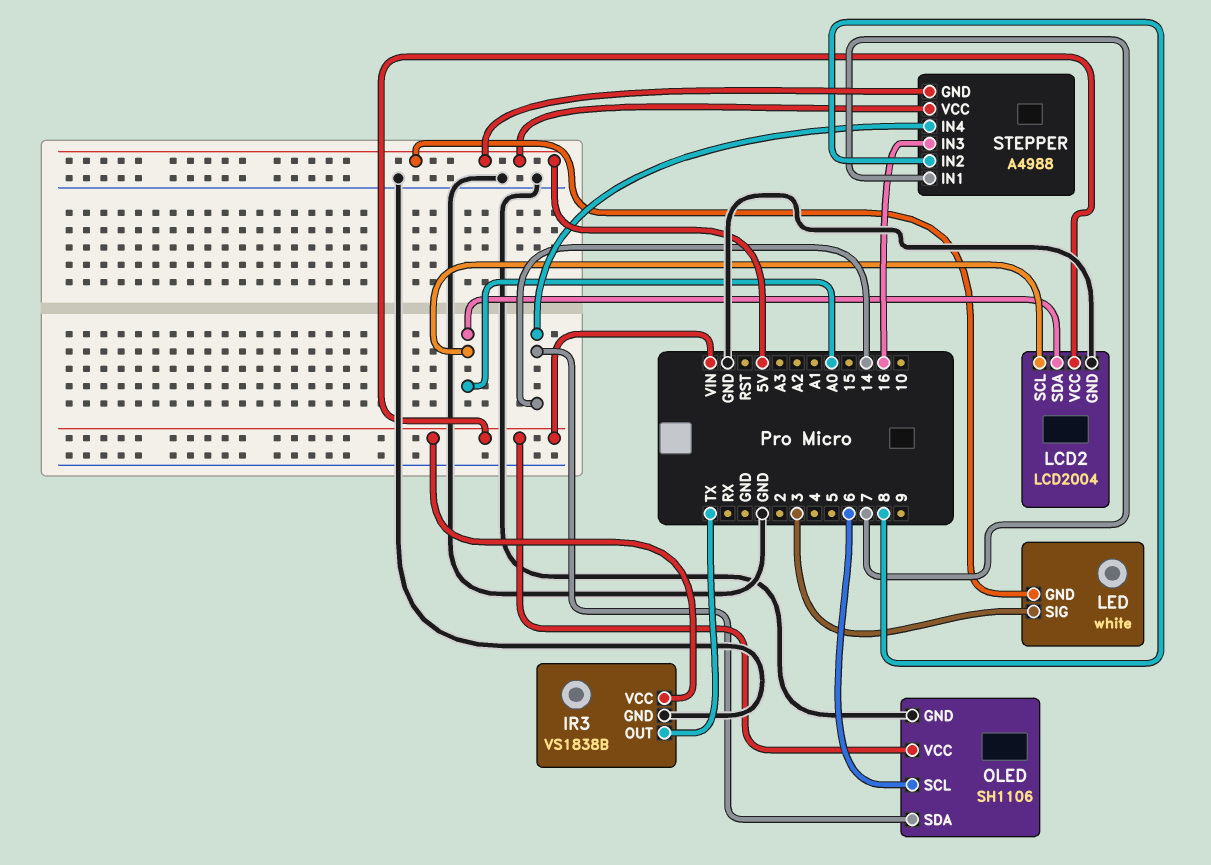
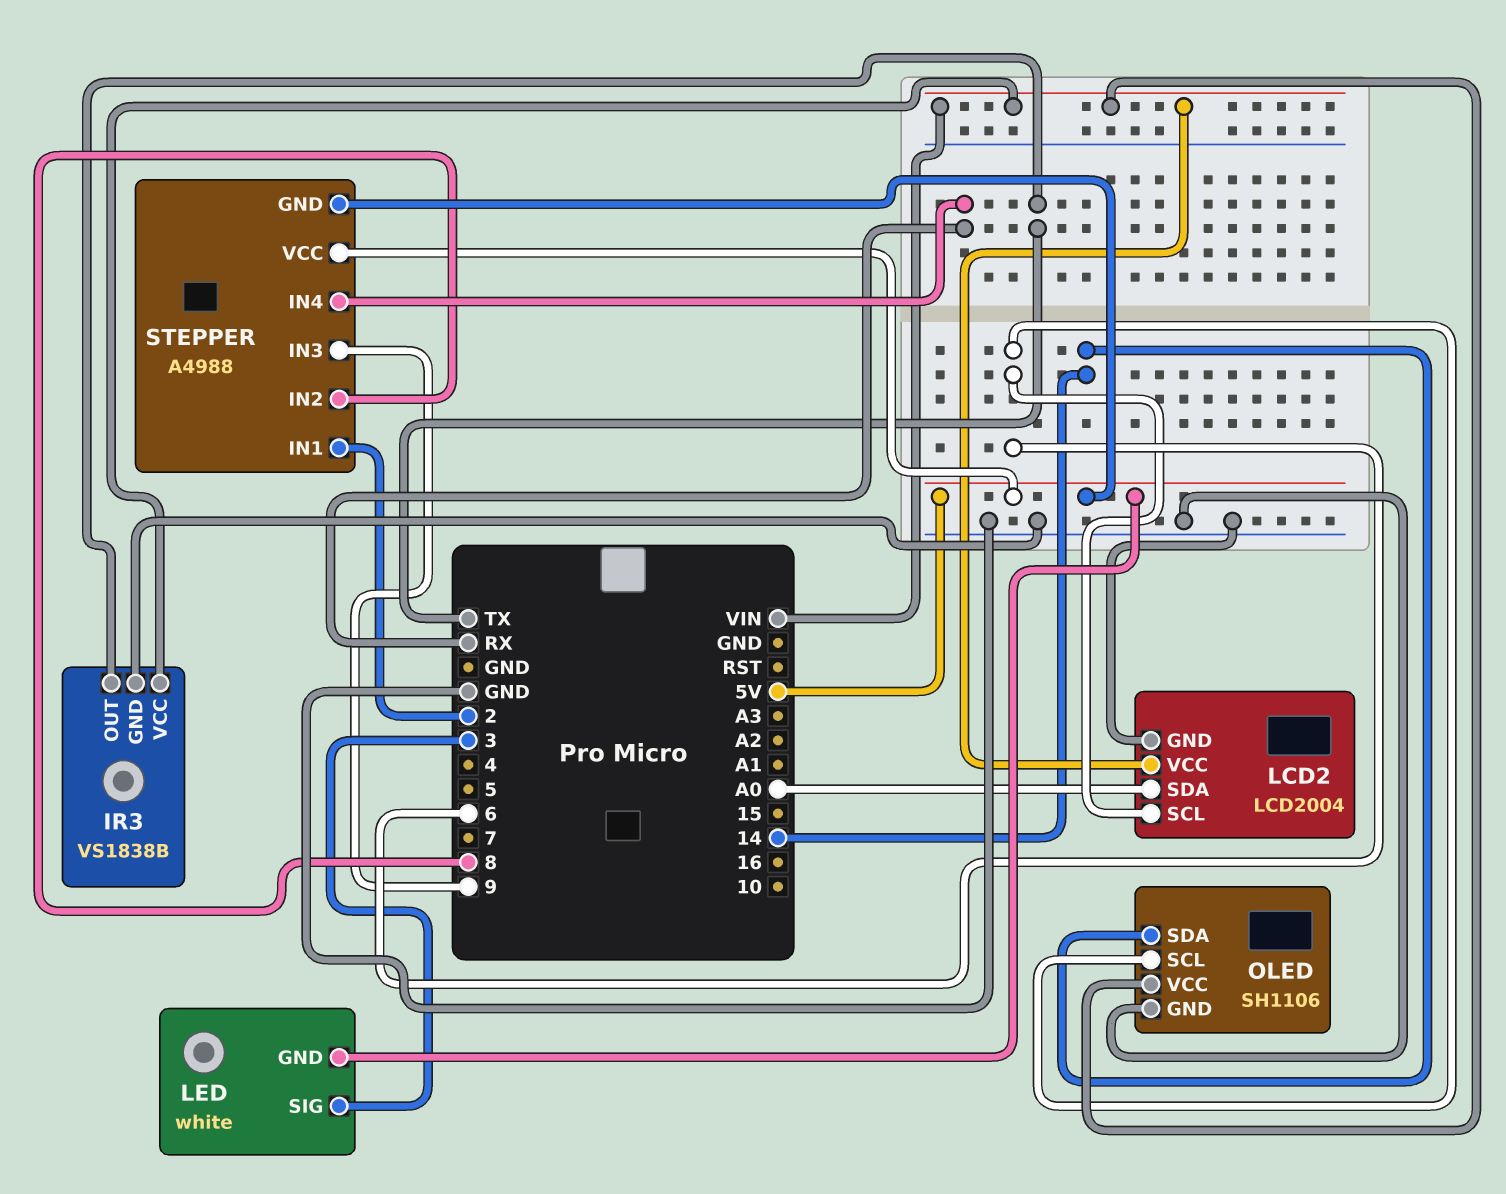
LCD2 pin SCL: A0 -> 6
STEPPER pin IN1: 7 -> 2
STEPPER pin IN3: 16 -> 9
STEPPER pin IN4: 14 -> RX

